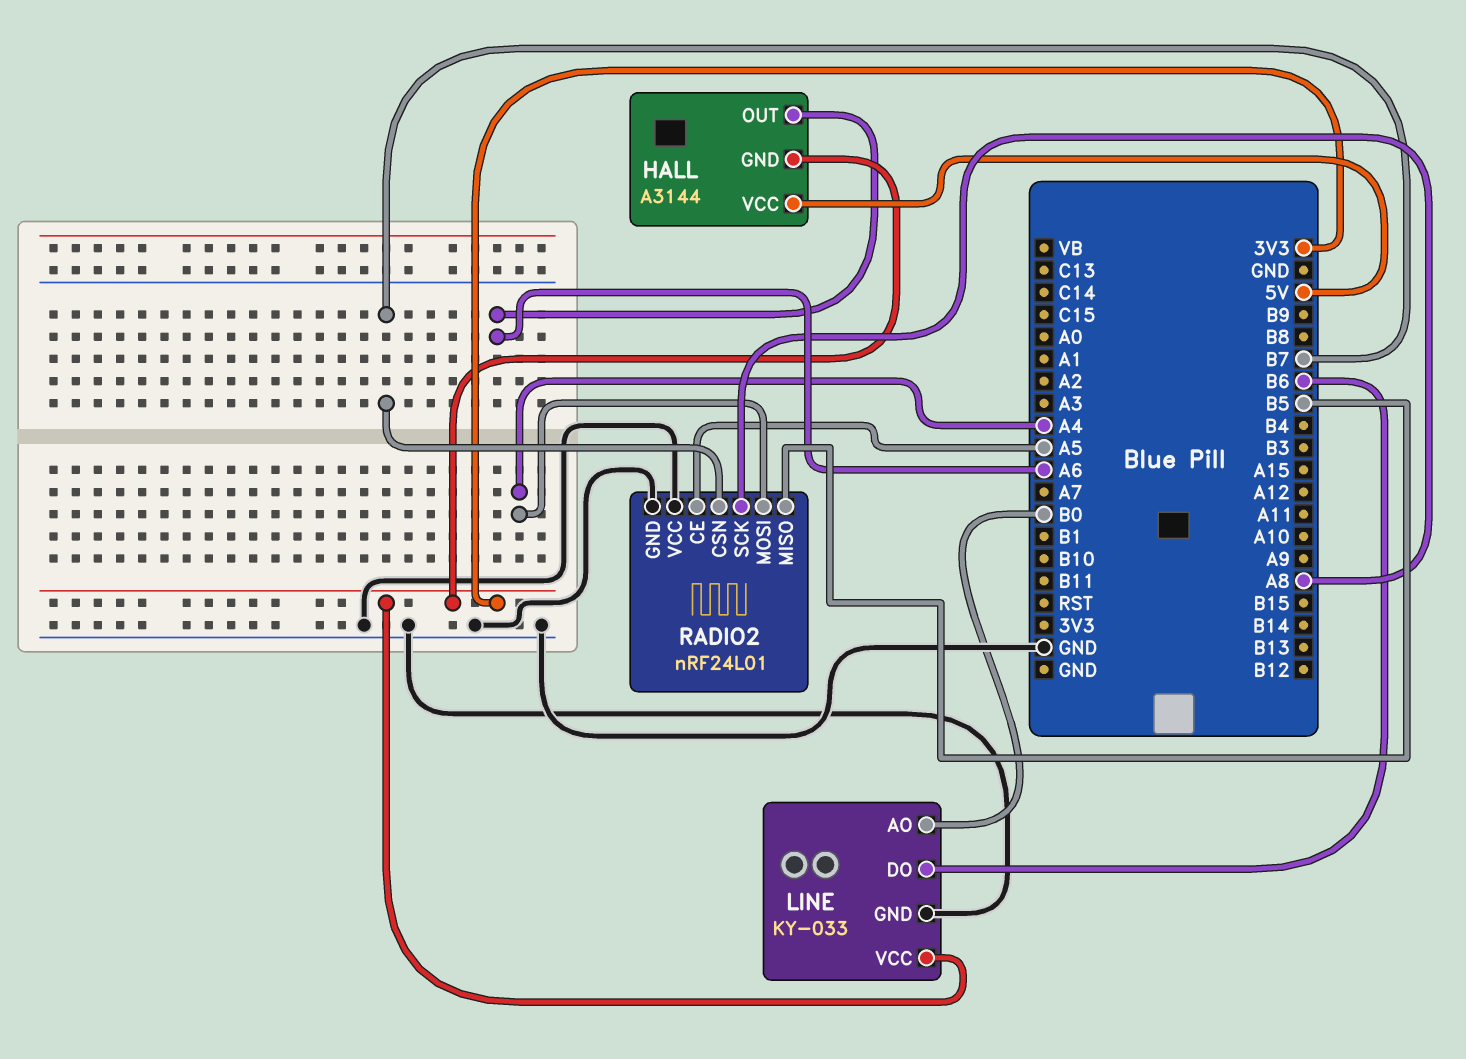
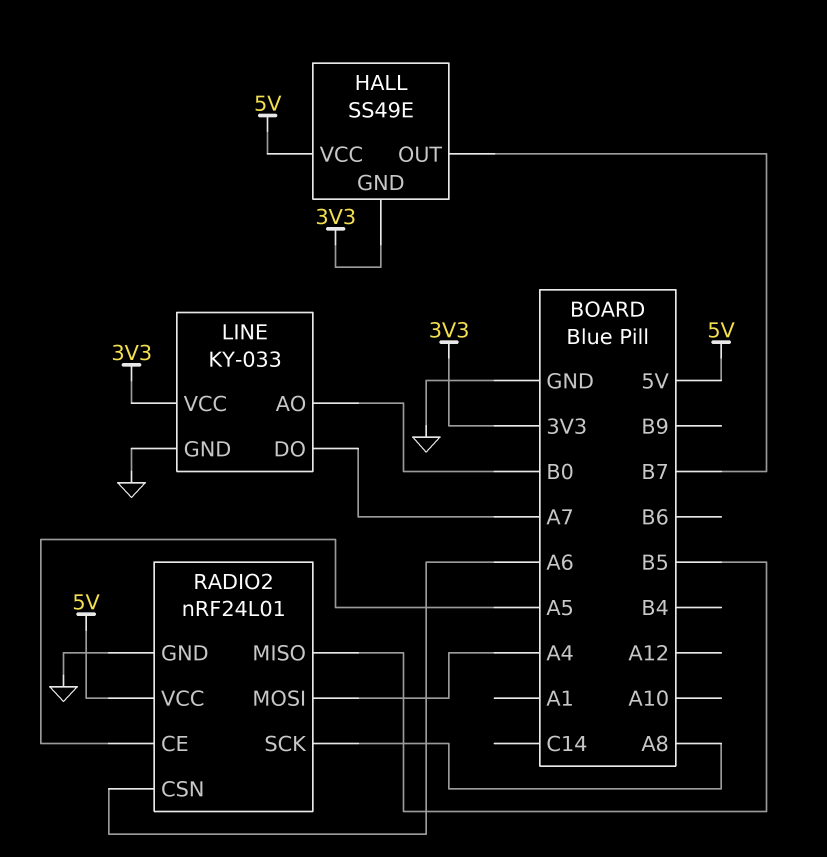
HALL: A3144 -> SS49E
HALL pin OUT: A6 -> B7
LINE pin DO: B6 -> A7
RADIO2 pin CSN: B7 -> A6
RADIO2 pin VCC: GND -> 5V

